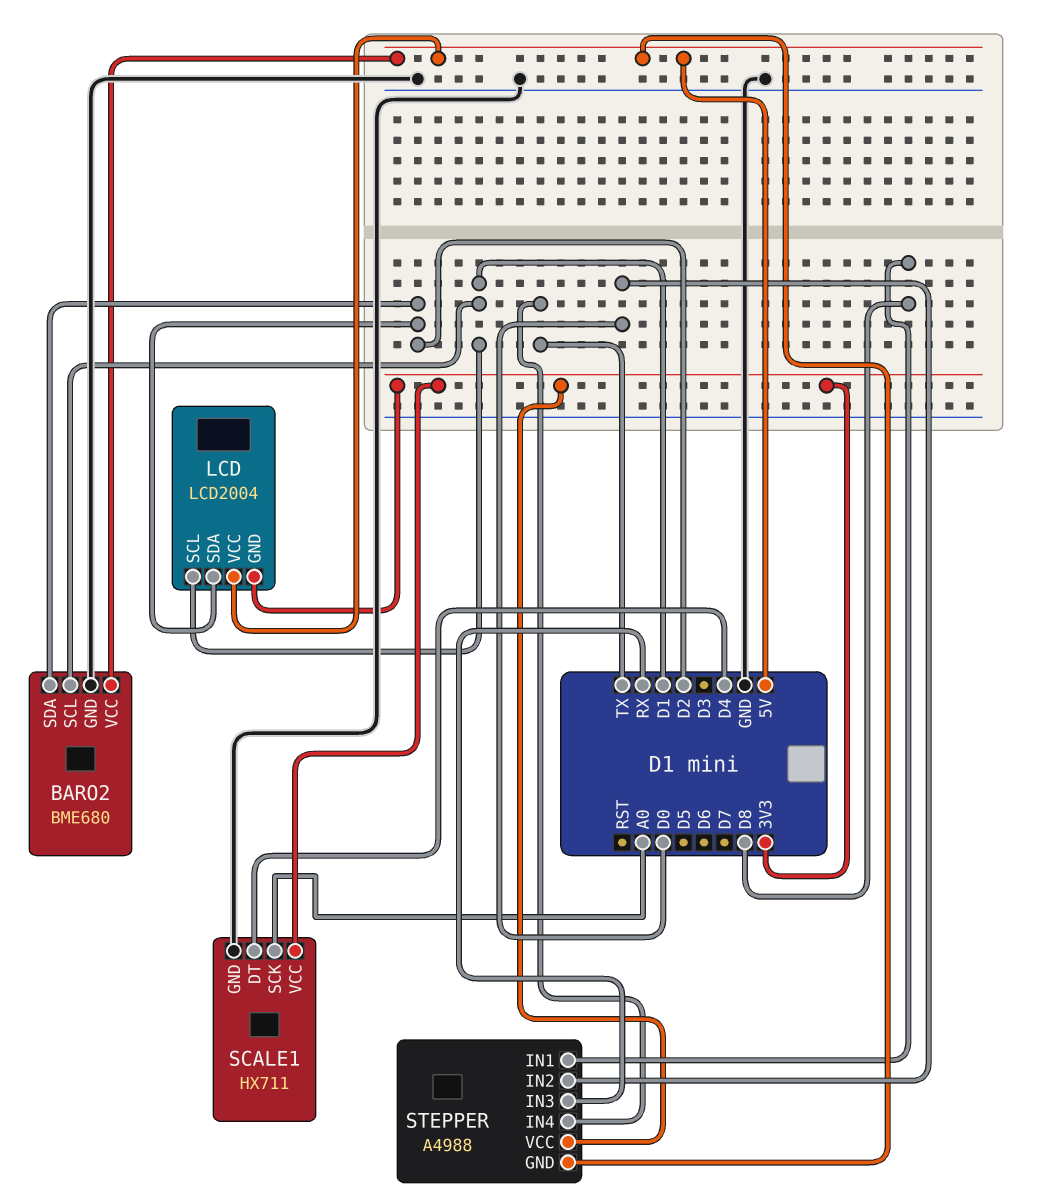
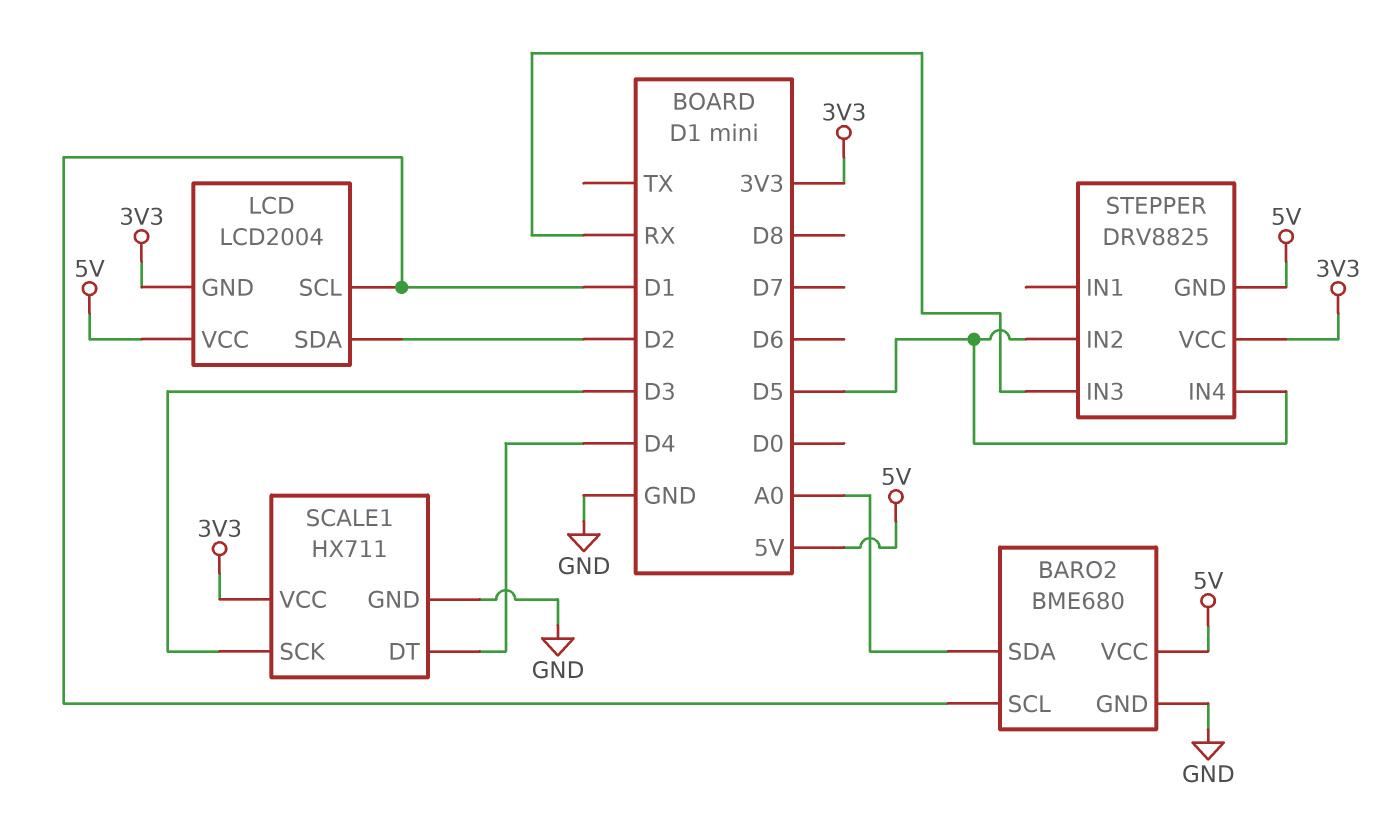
BARO2 pin SDA: D2 -> A0
SCALE1 pin SCK: A0 -> D3
STEPPER: A4988 -> DRV8825
STEPPER pin IN1: D8 -> none
STEPPER pin IN2: D0 -> D5
STEPPER pin IN4: TX -> D5

